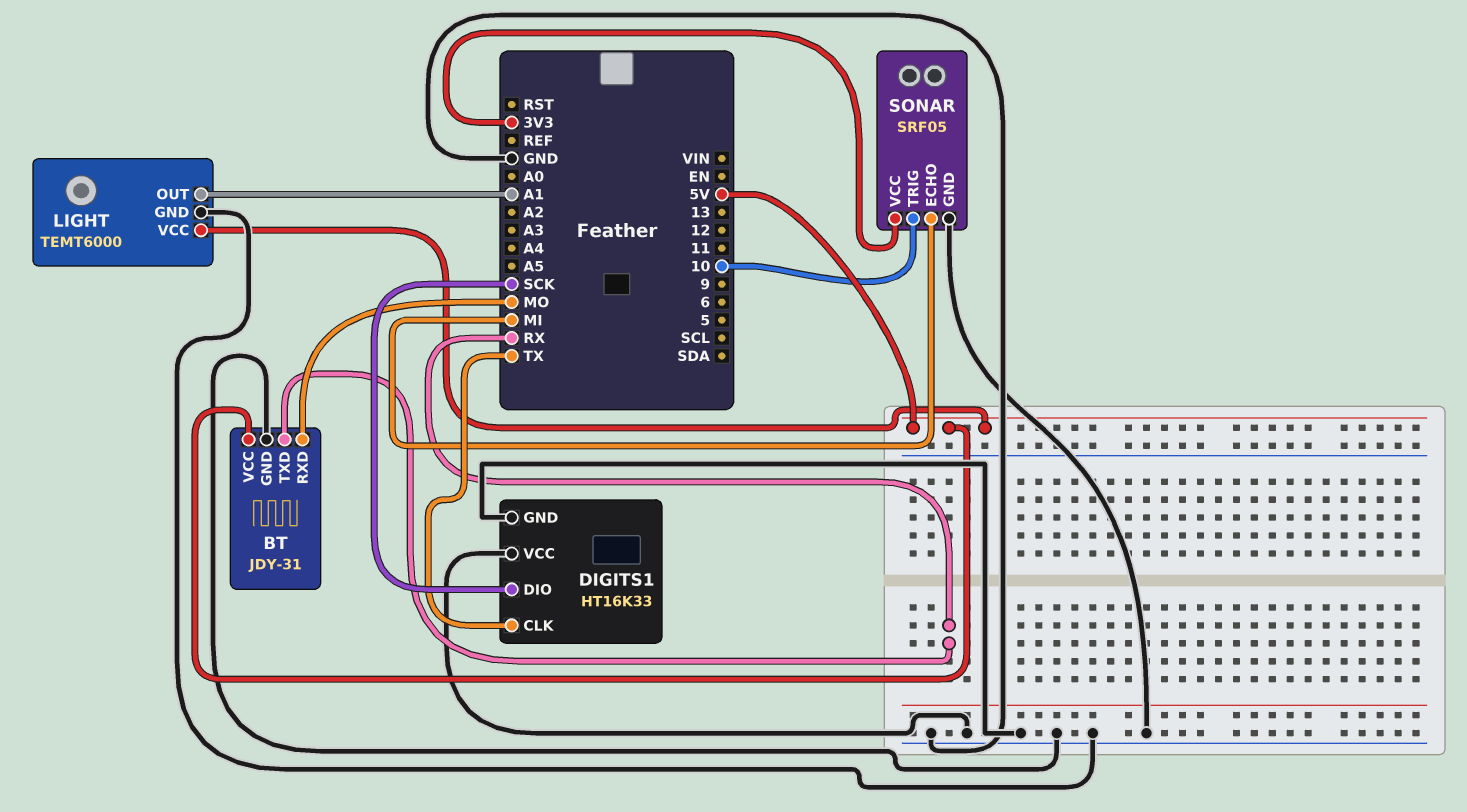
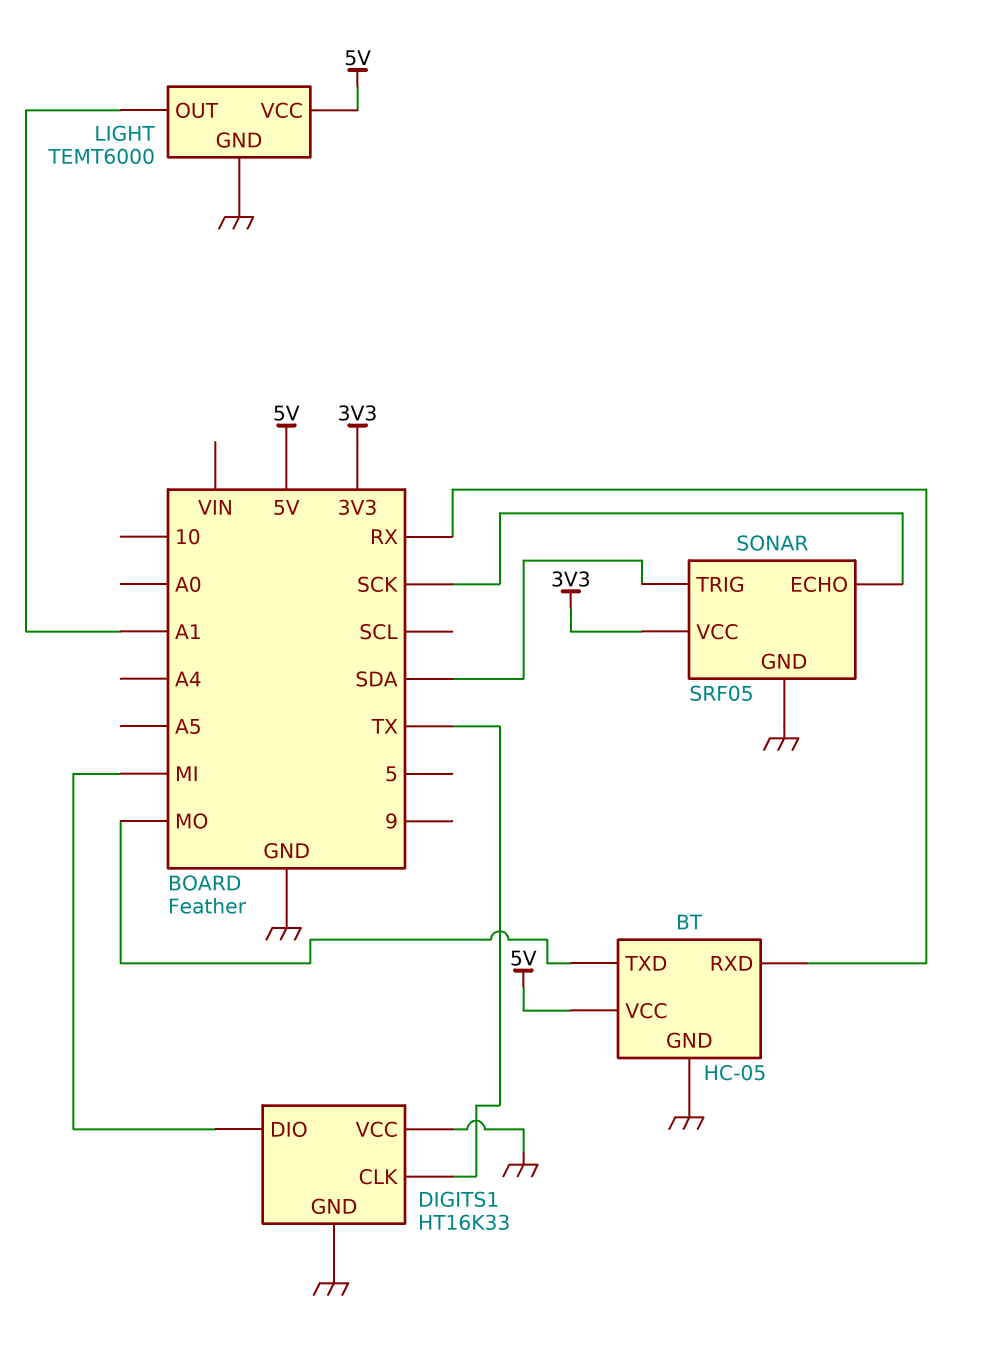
BT: JDY-31 -> HC-05
BT pin RXD: MO -> RX
BT pin TXD: RX -> MO
DIGITS1 pin DIO: SCK -> MI
SONAR pin ECHO: MI -> SCK
SONAR pin TRIG: 10 -> SDA

